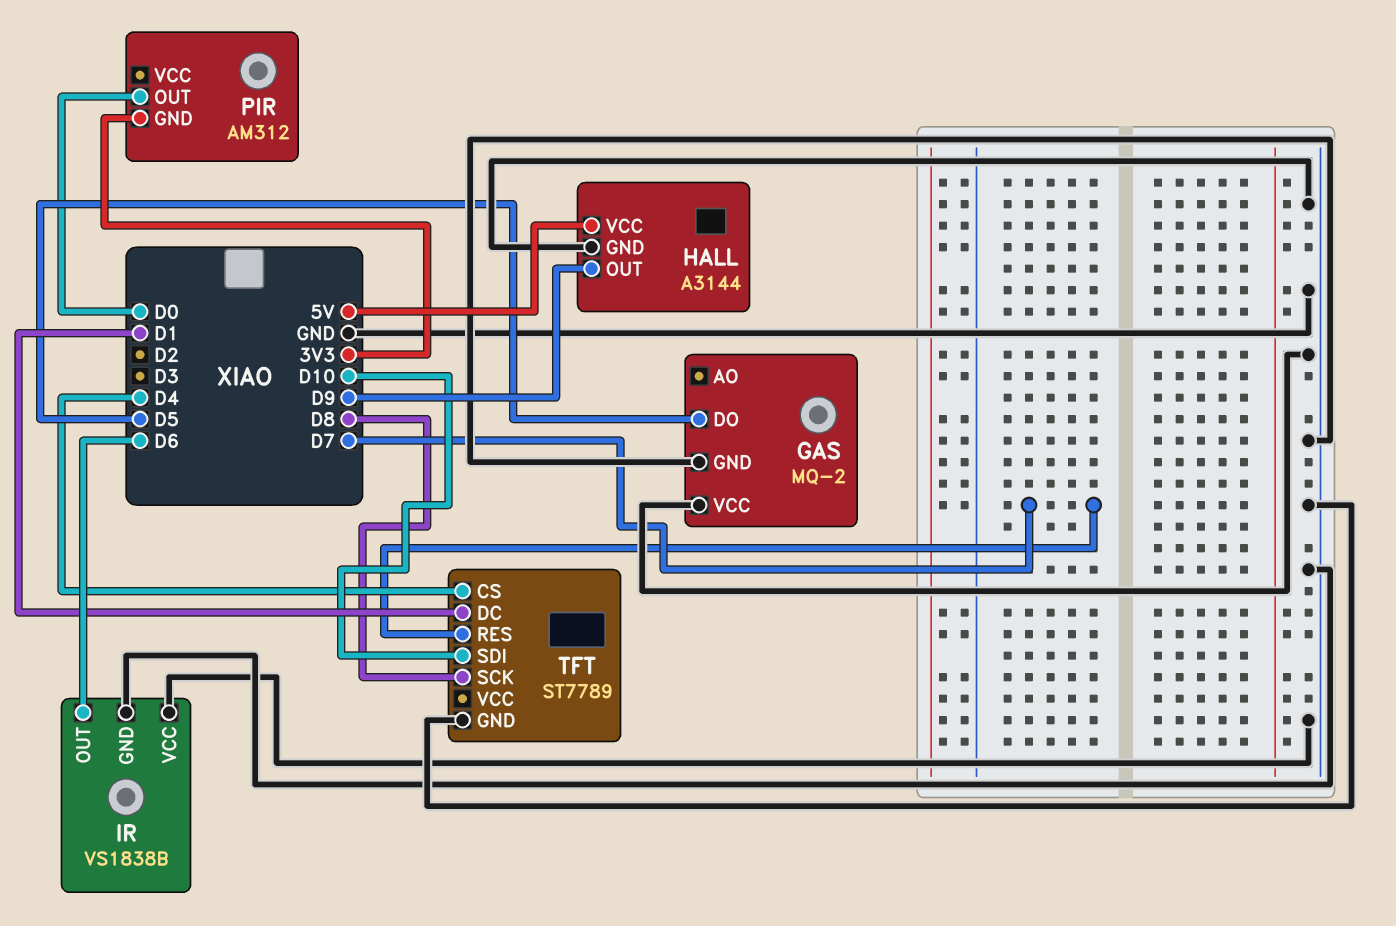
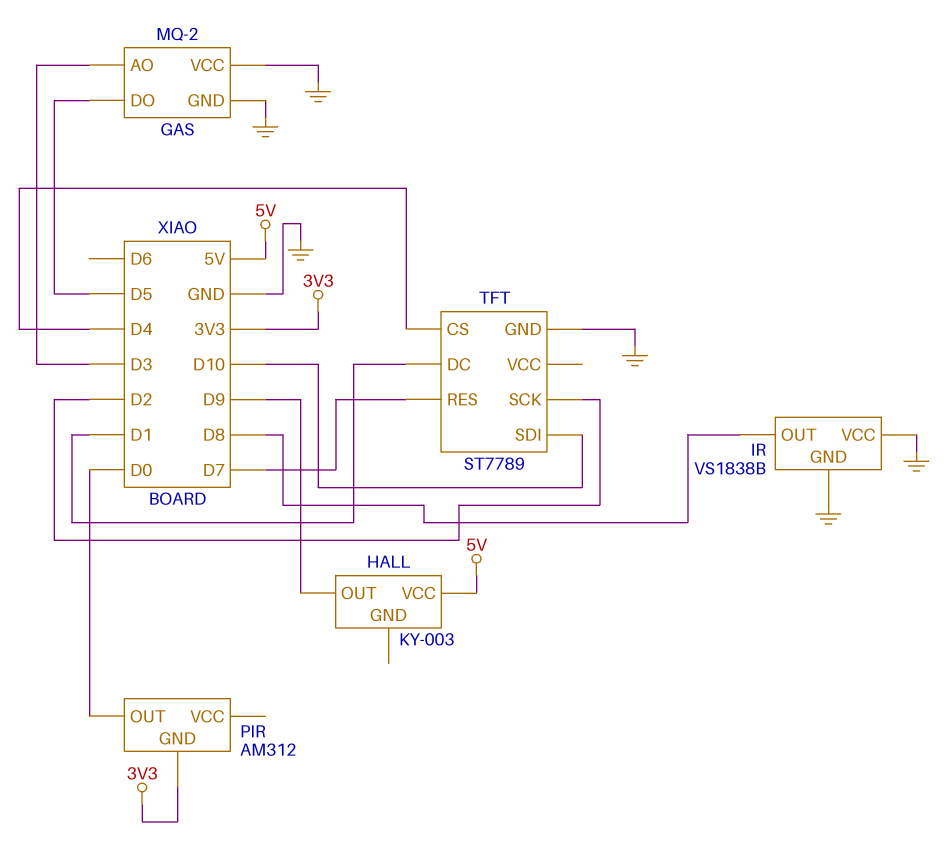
GAS pin AO: none -> D3
HALL: A3144 -> KY-003
HALL pin GND: GND -> none
IR pin OUT: D6 -> D8
TFT pin SCK: D8 -> D2

